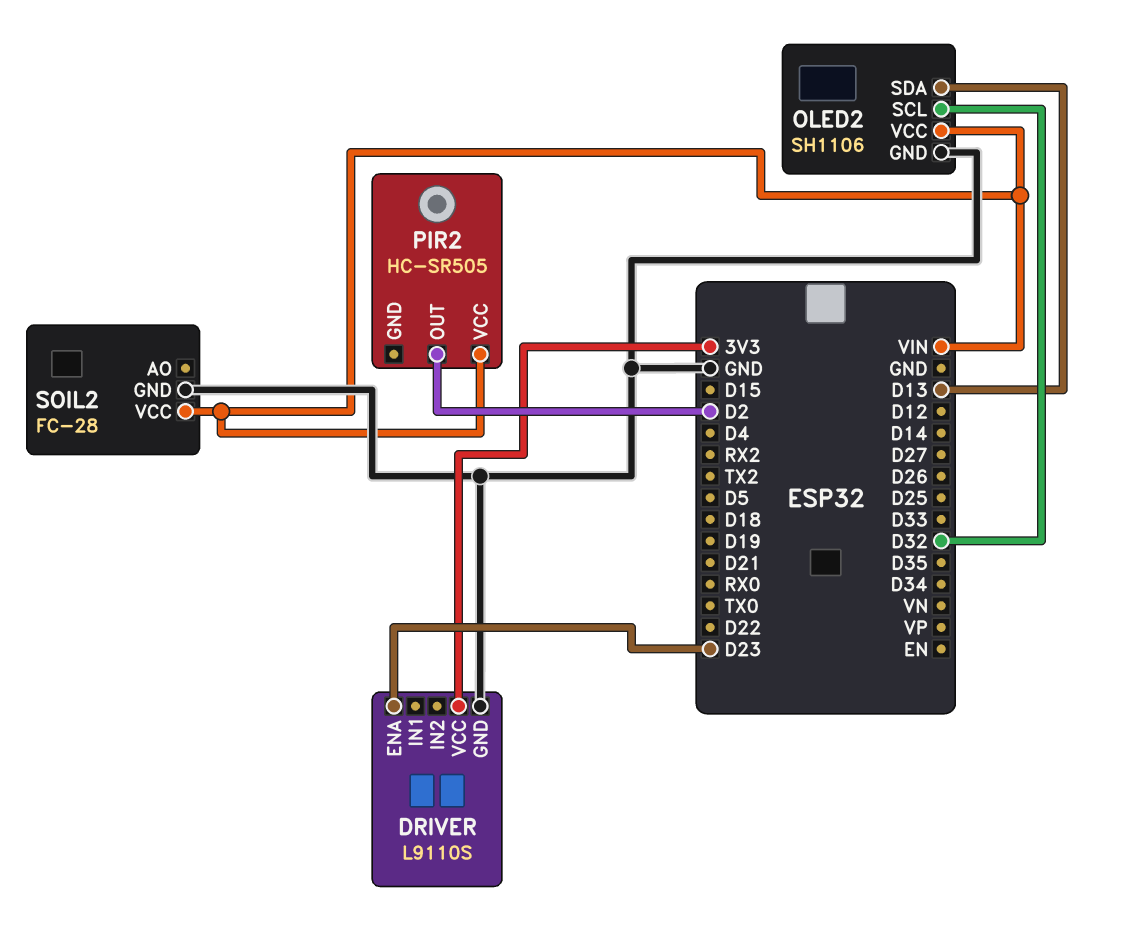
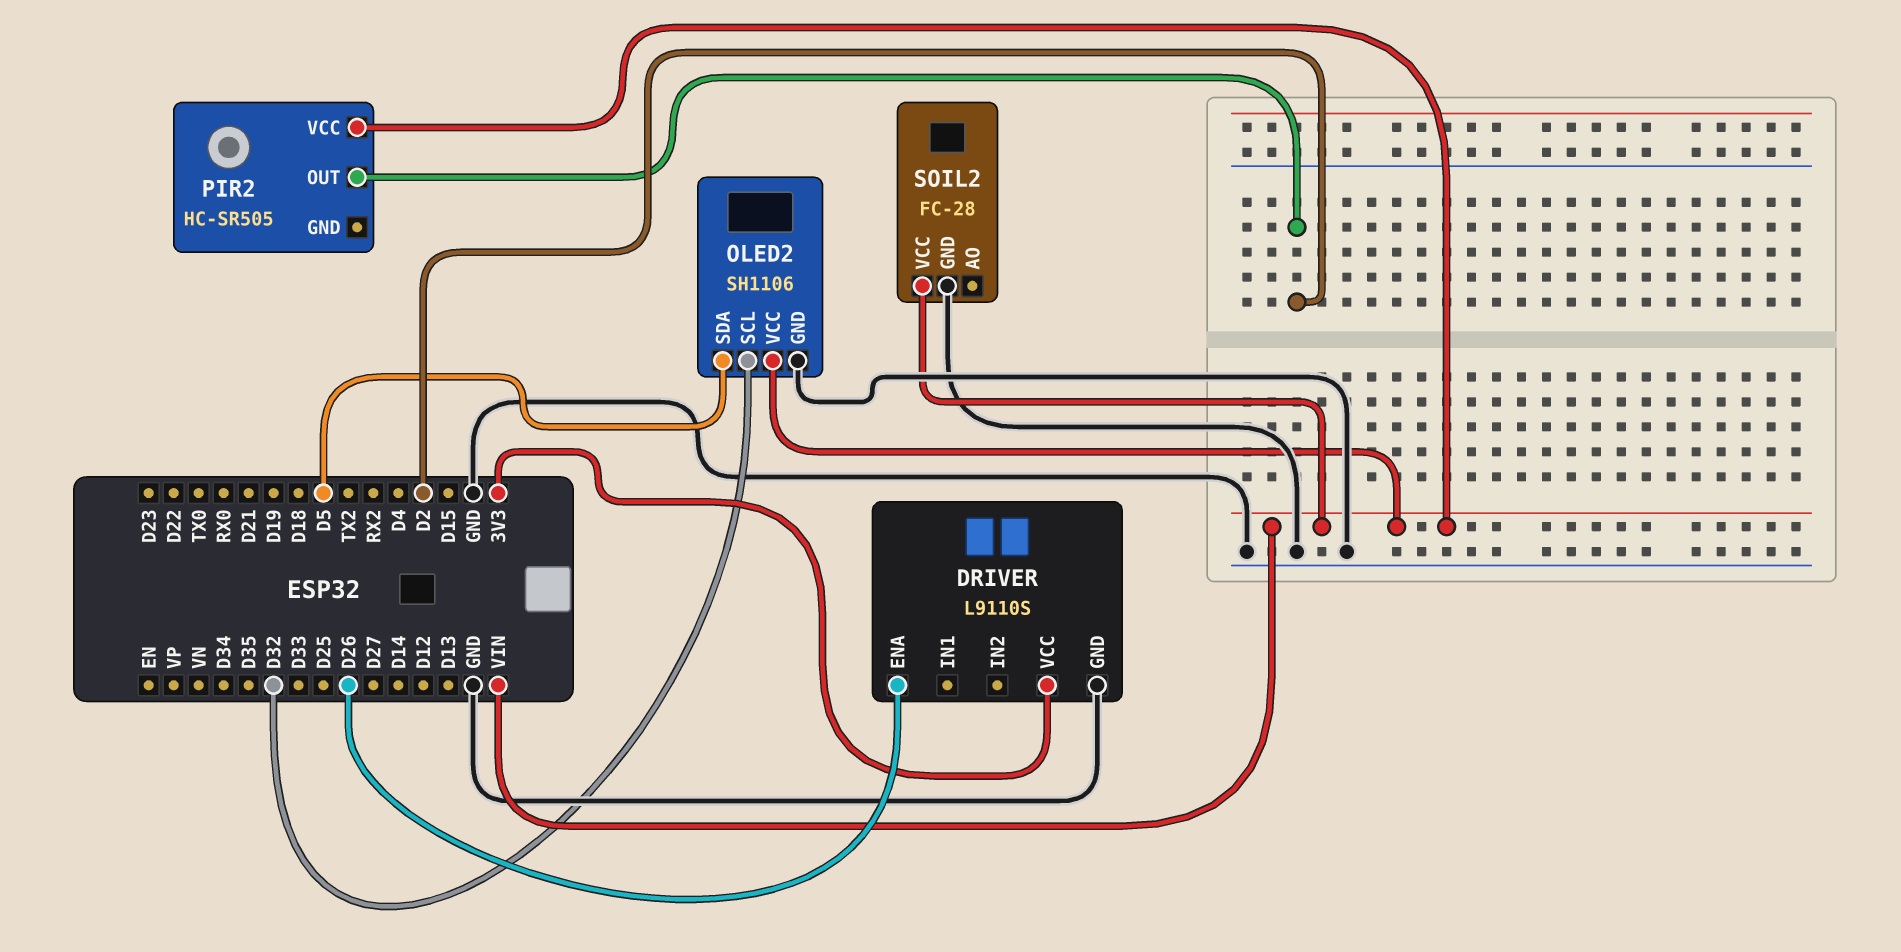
DRIVER pin ENA: D23 -> D26
OLED2 pin SDA: D13 -> D5

